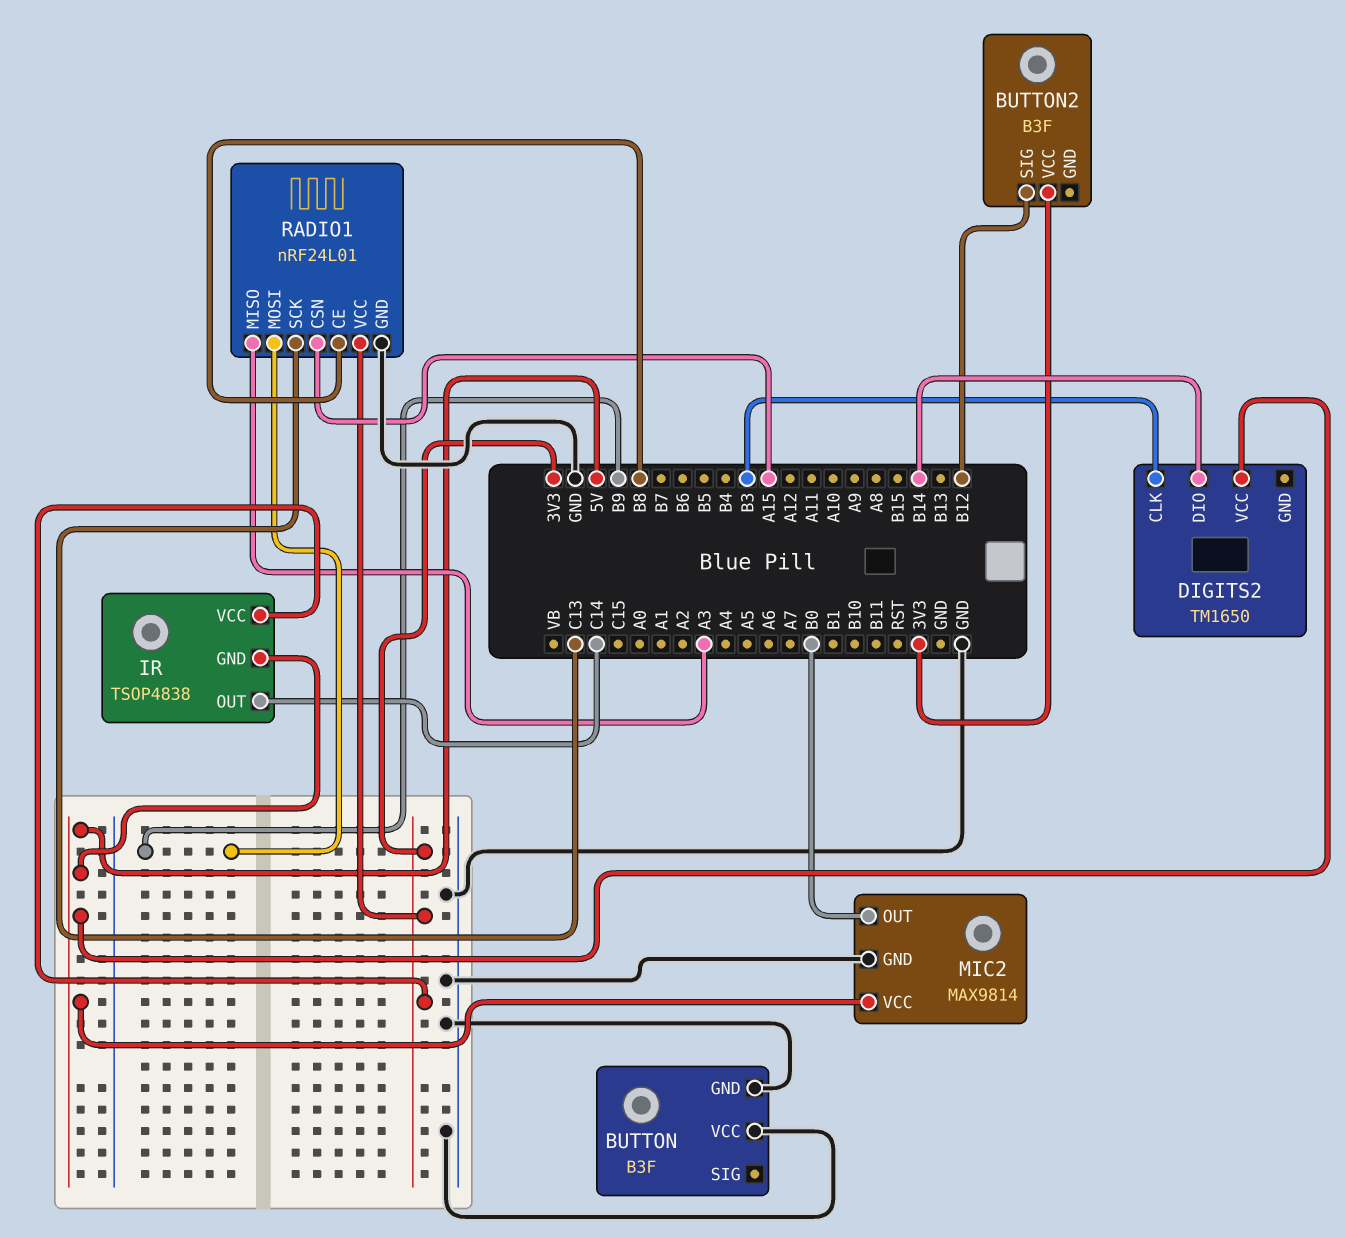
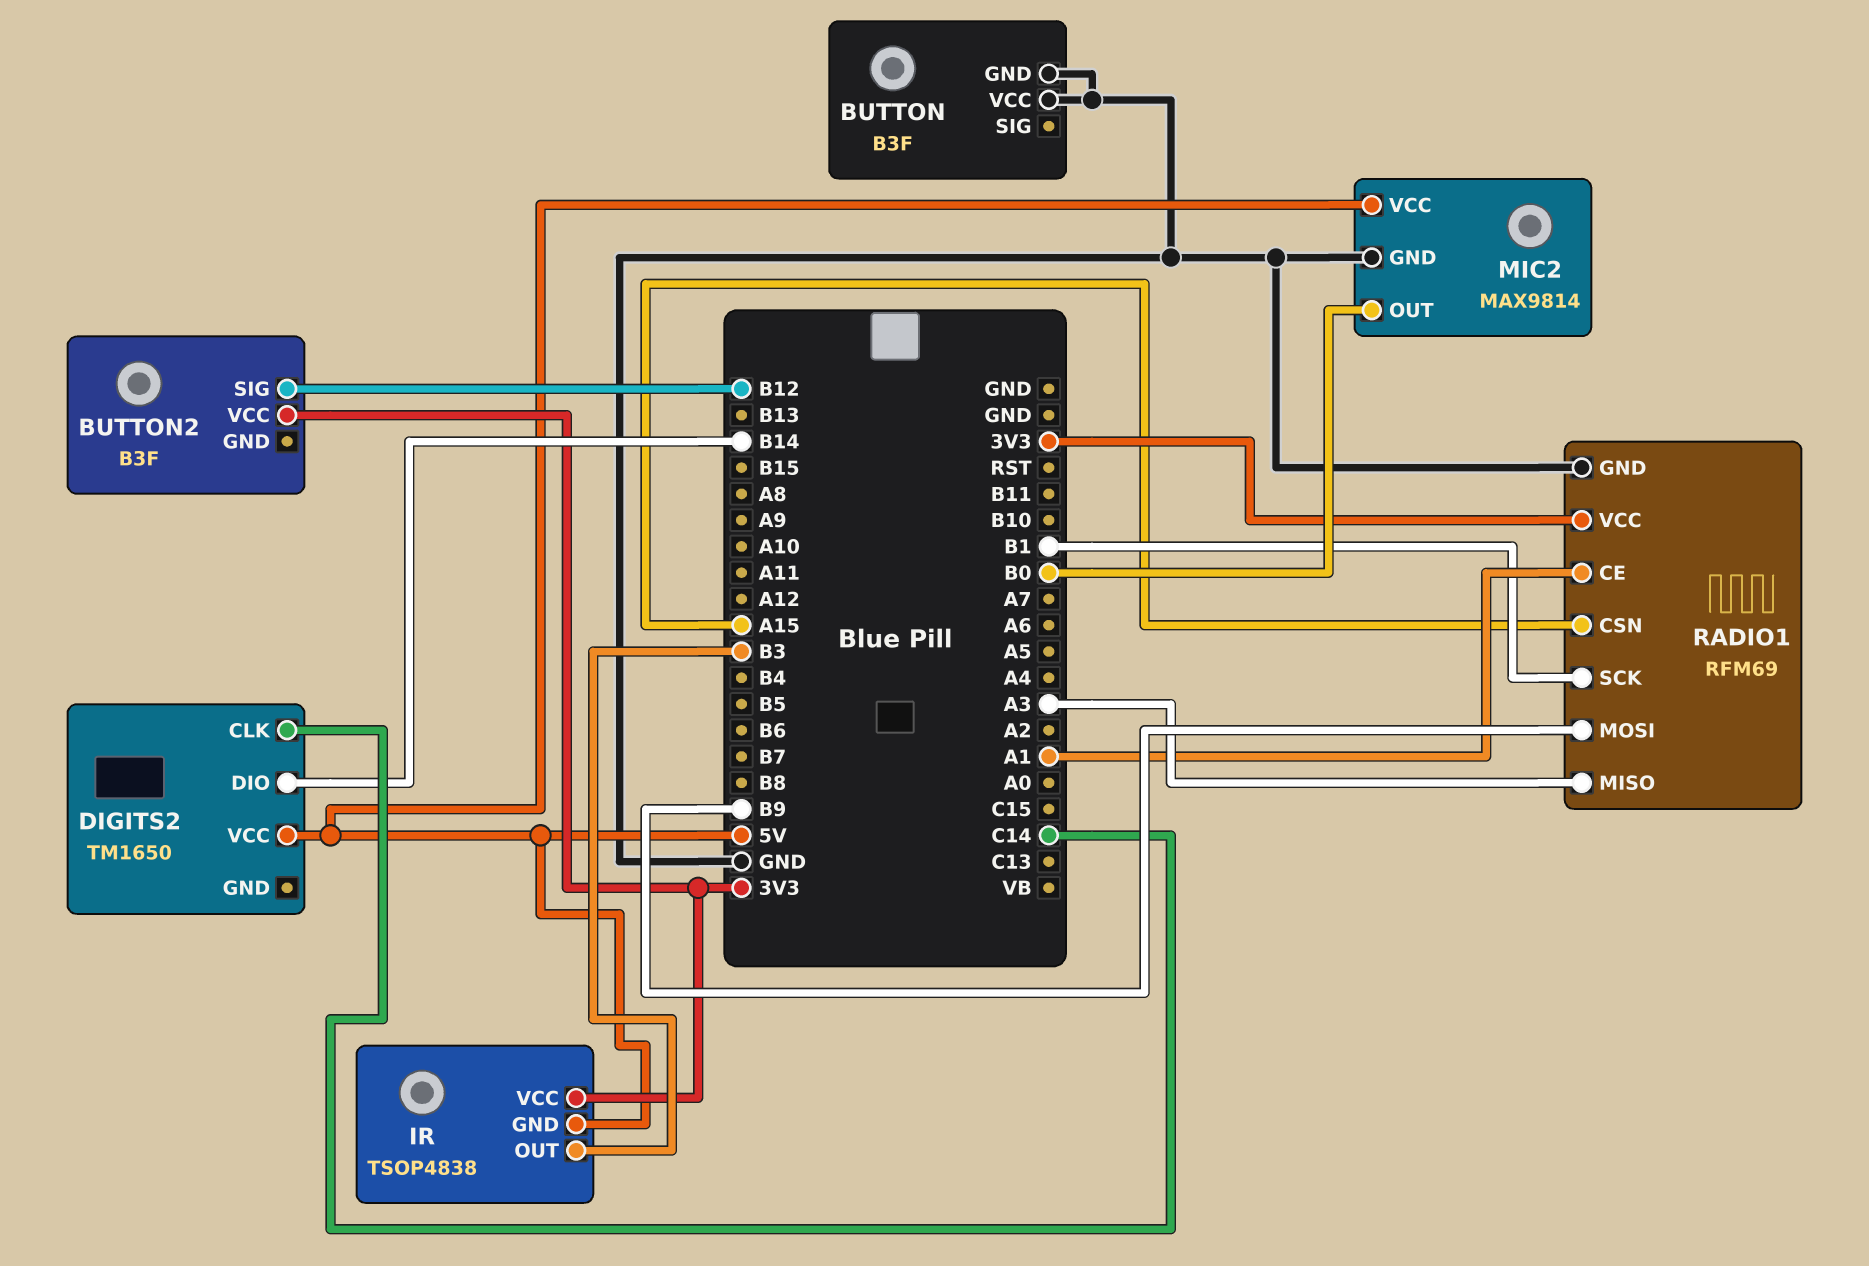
DIGITS2 pin CLK: B3 -> C14
IR pin OUT: C14 -> B3
RADIO1: nRF24L01 -> RFM69
RADIO1 pin CE: B8 -> A1
RADIO1 pin SCK: C13 -> B1

